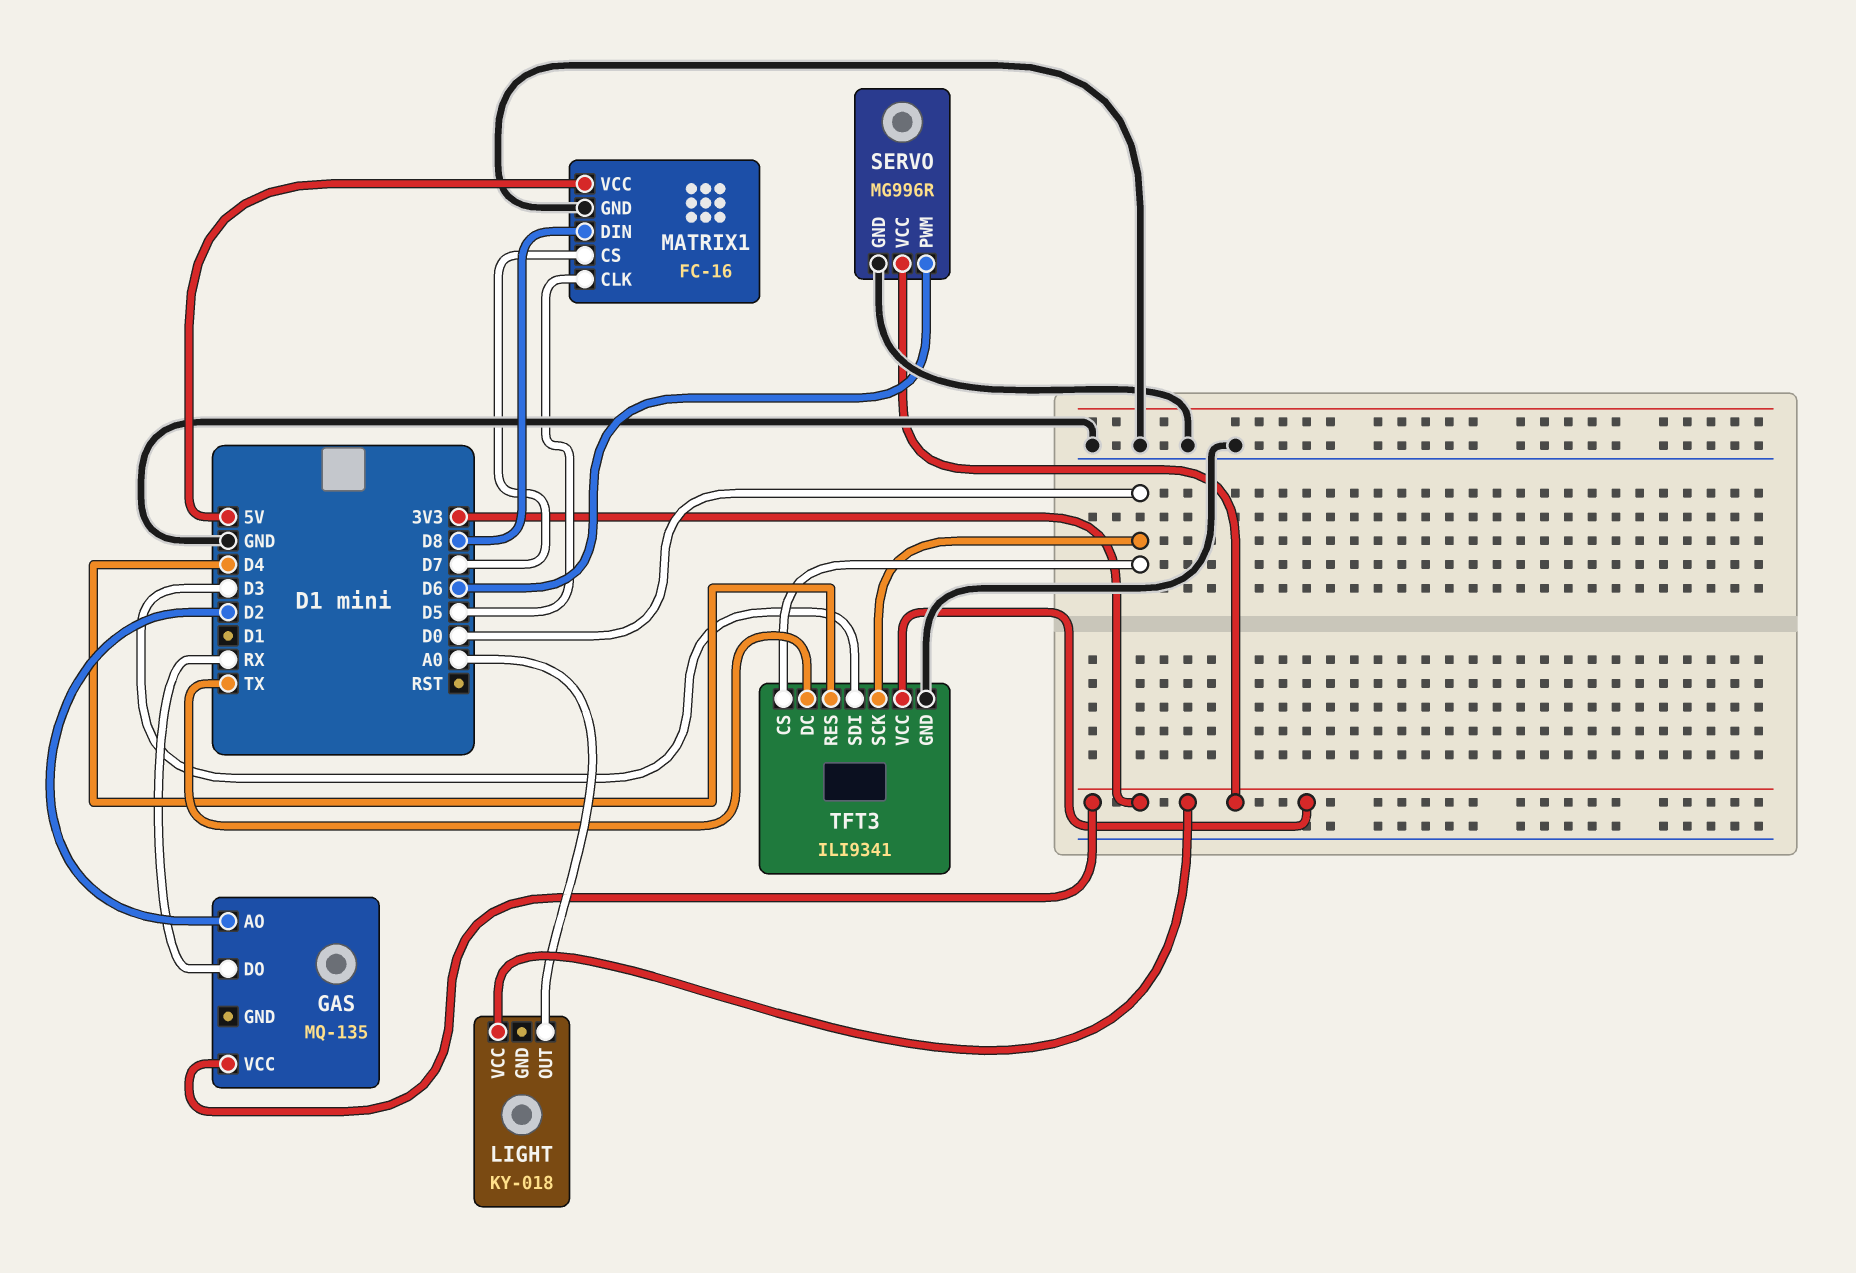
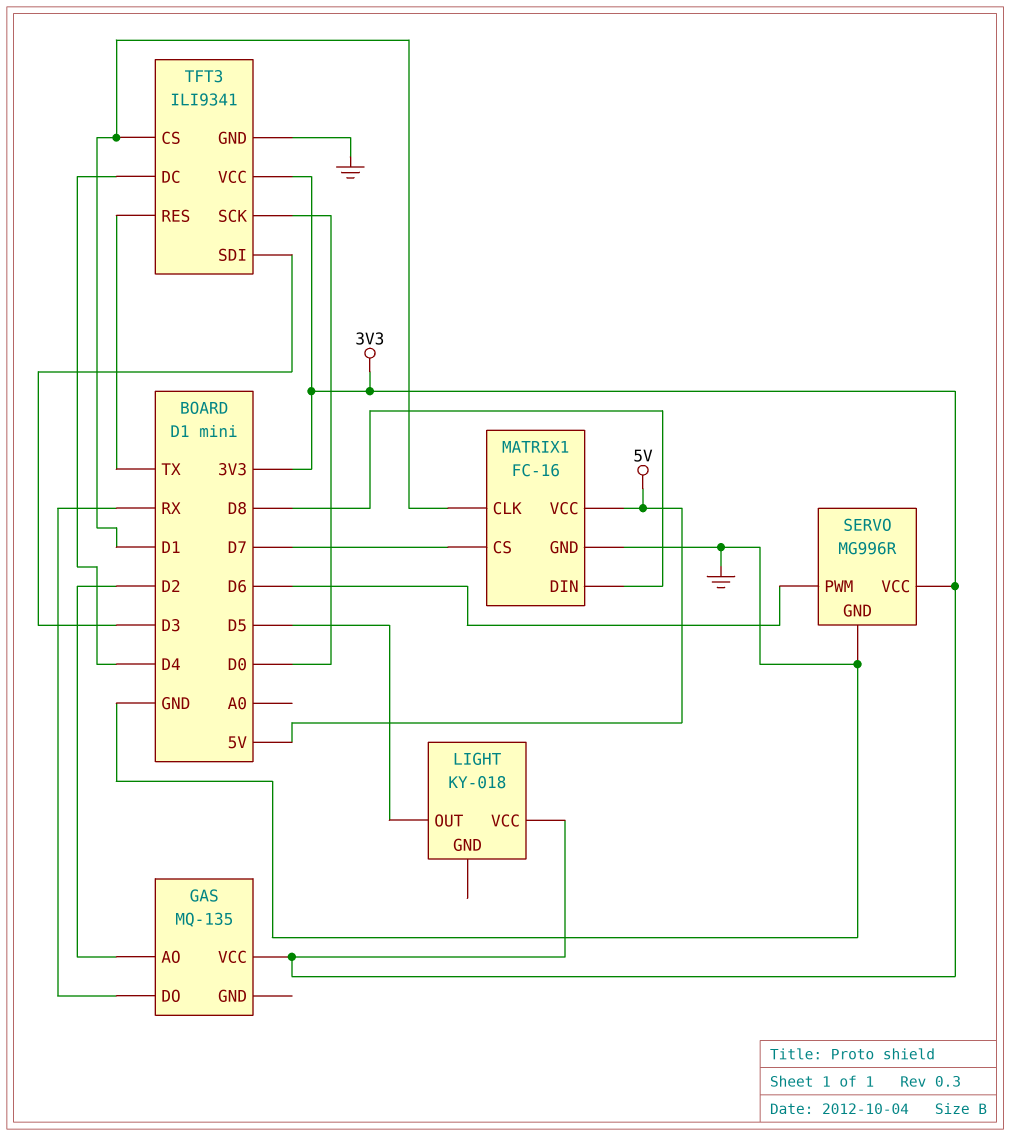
LIGHT pin OUT: A0 -> D5
MATRIX1 pin CLK: D5 -> D1
TFT3 pin CS: D0 -> D1
TFT3 pin DC: TX -> D4
TFT3 pin RES: D4 -> TX

